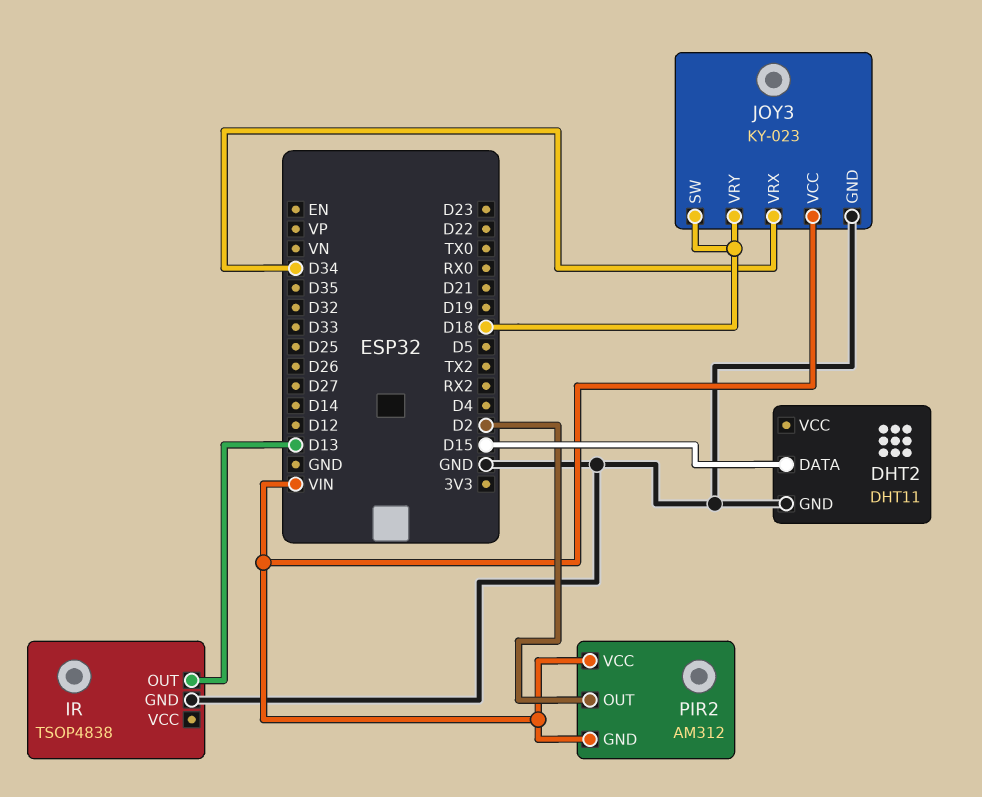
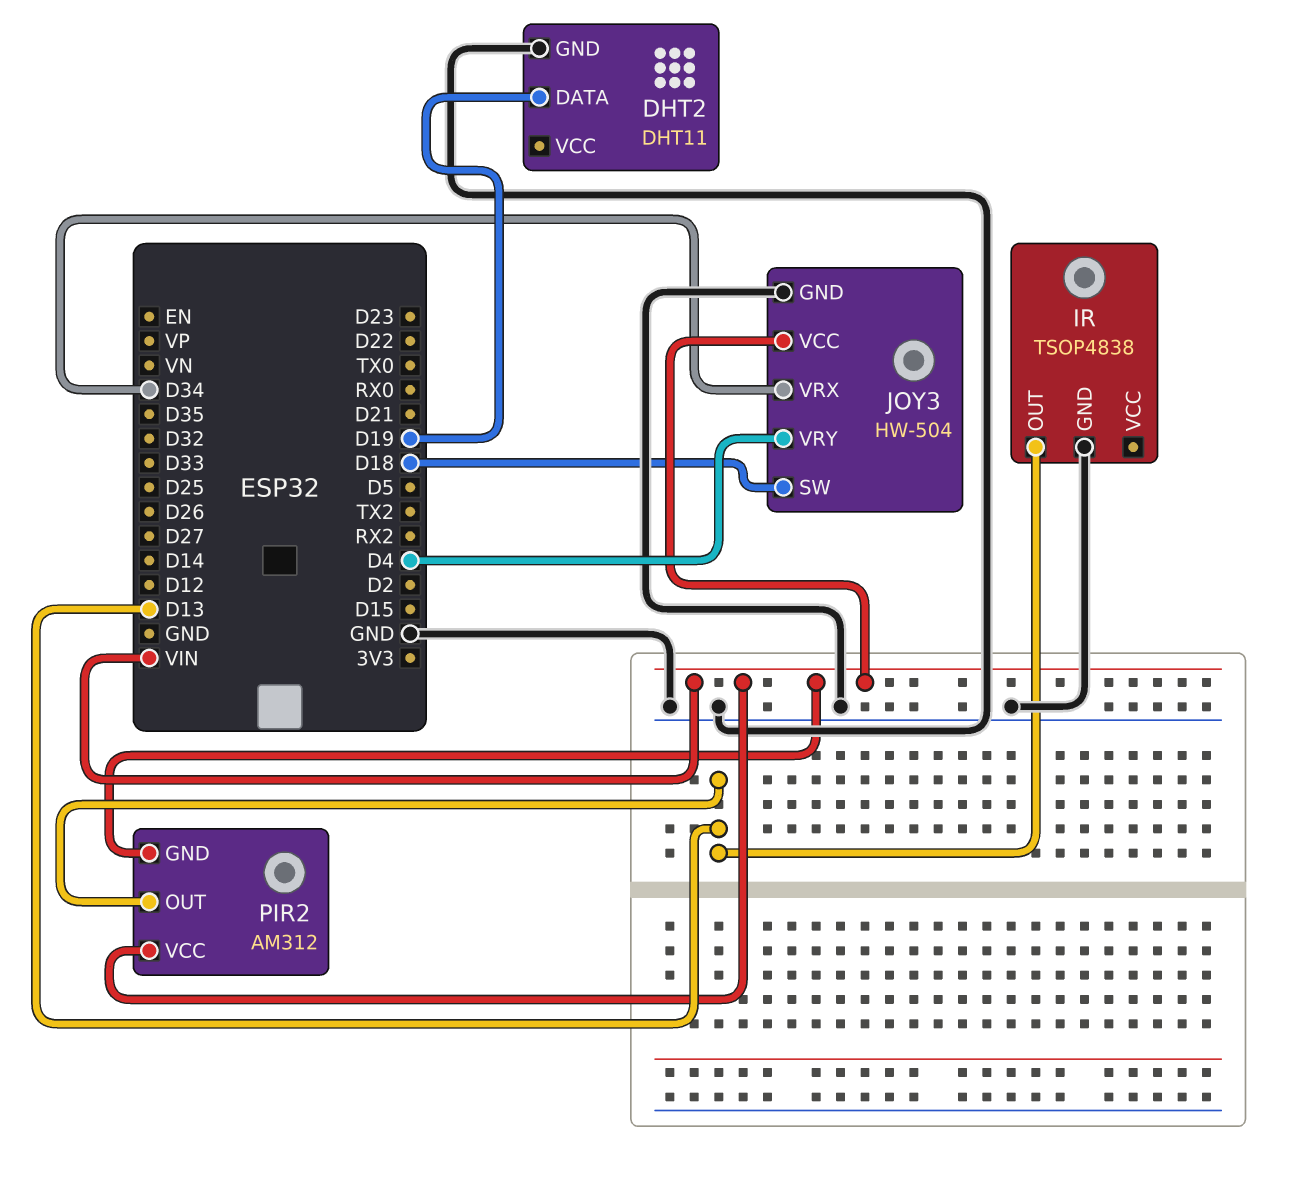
DHT2 pin DATA: D15 -> D19
JOY3: KY-023 -> HW-504
JOY3 pin VRY: D18 -> D4
PIR2 pin OUT: D2 -> D13

